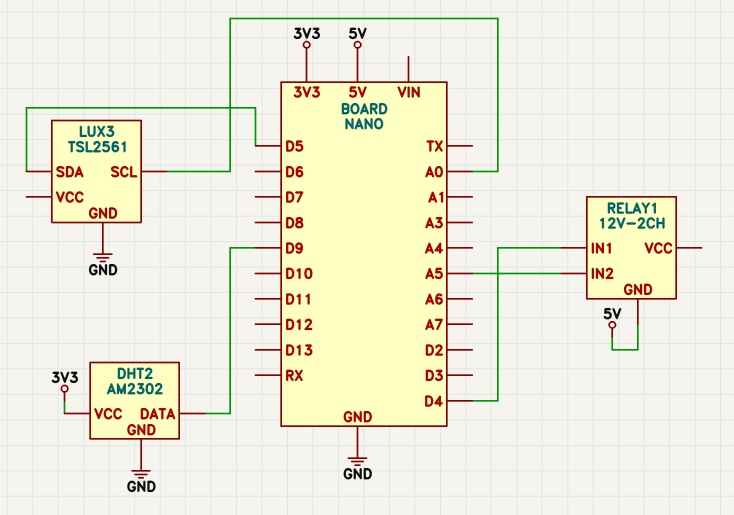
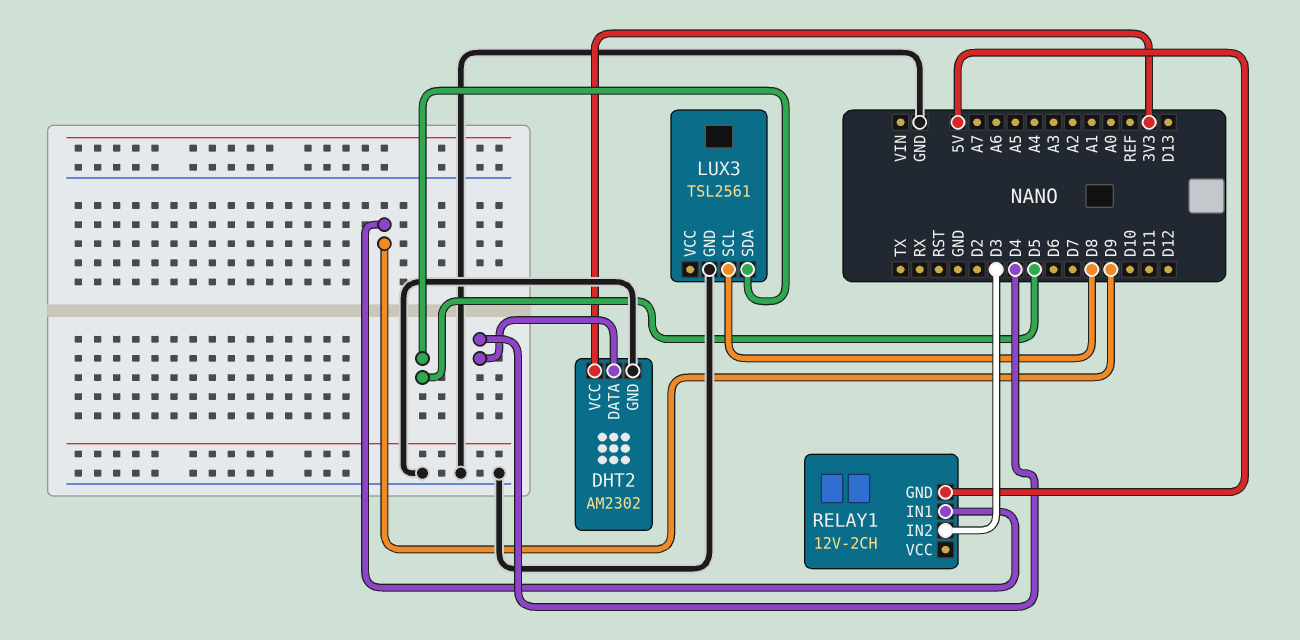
DHT2 pin DATA: D9 -> D4
LUX3 pin SCL: A0 -> D8
RELAY1 pin IN1: D4 -> D9
RELAY1 pin IN2: A5 -> D3

